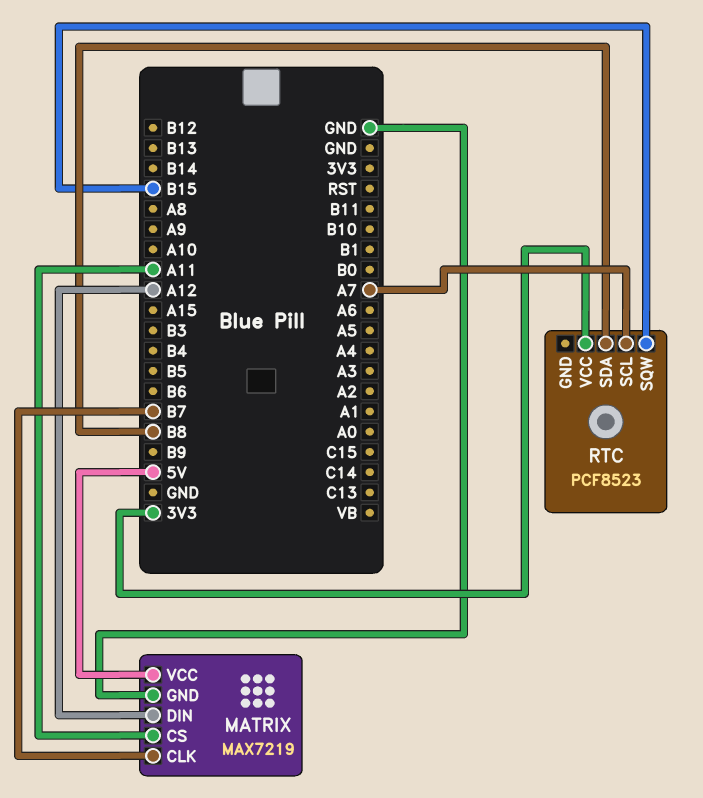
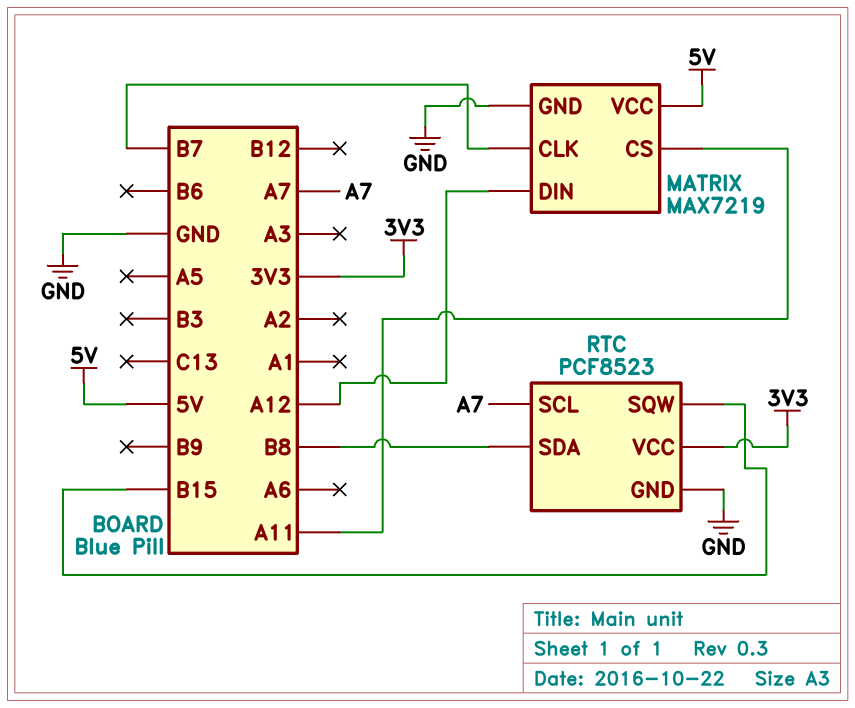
RTC pin GND: none -> GND

